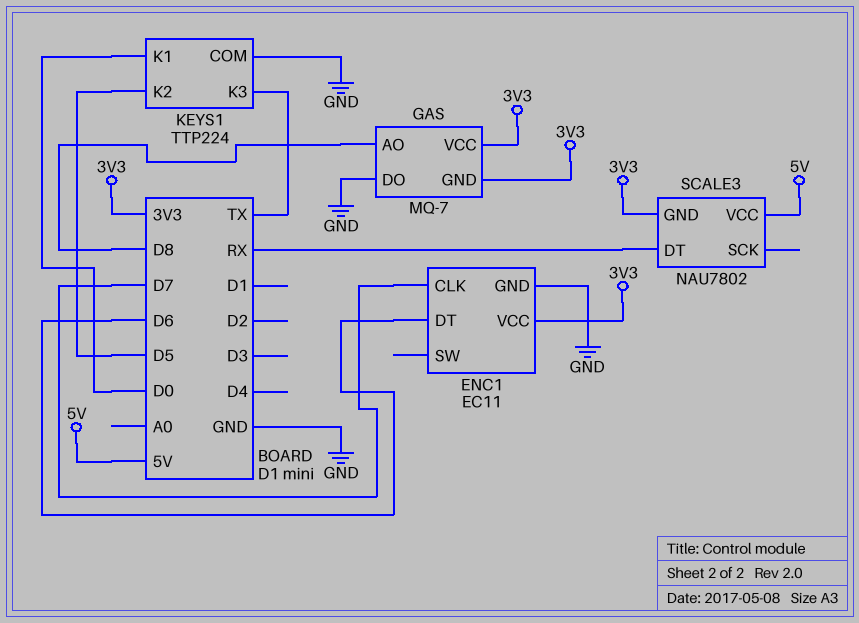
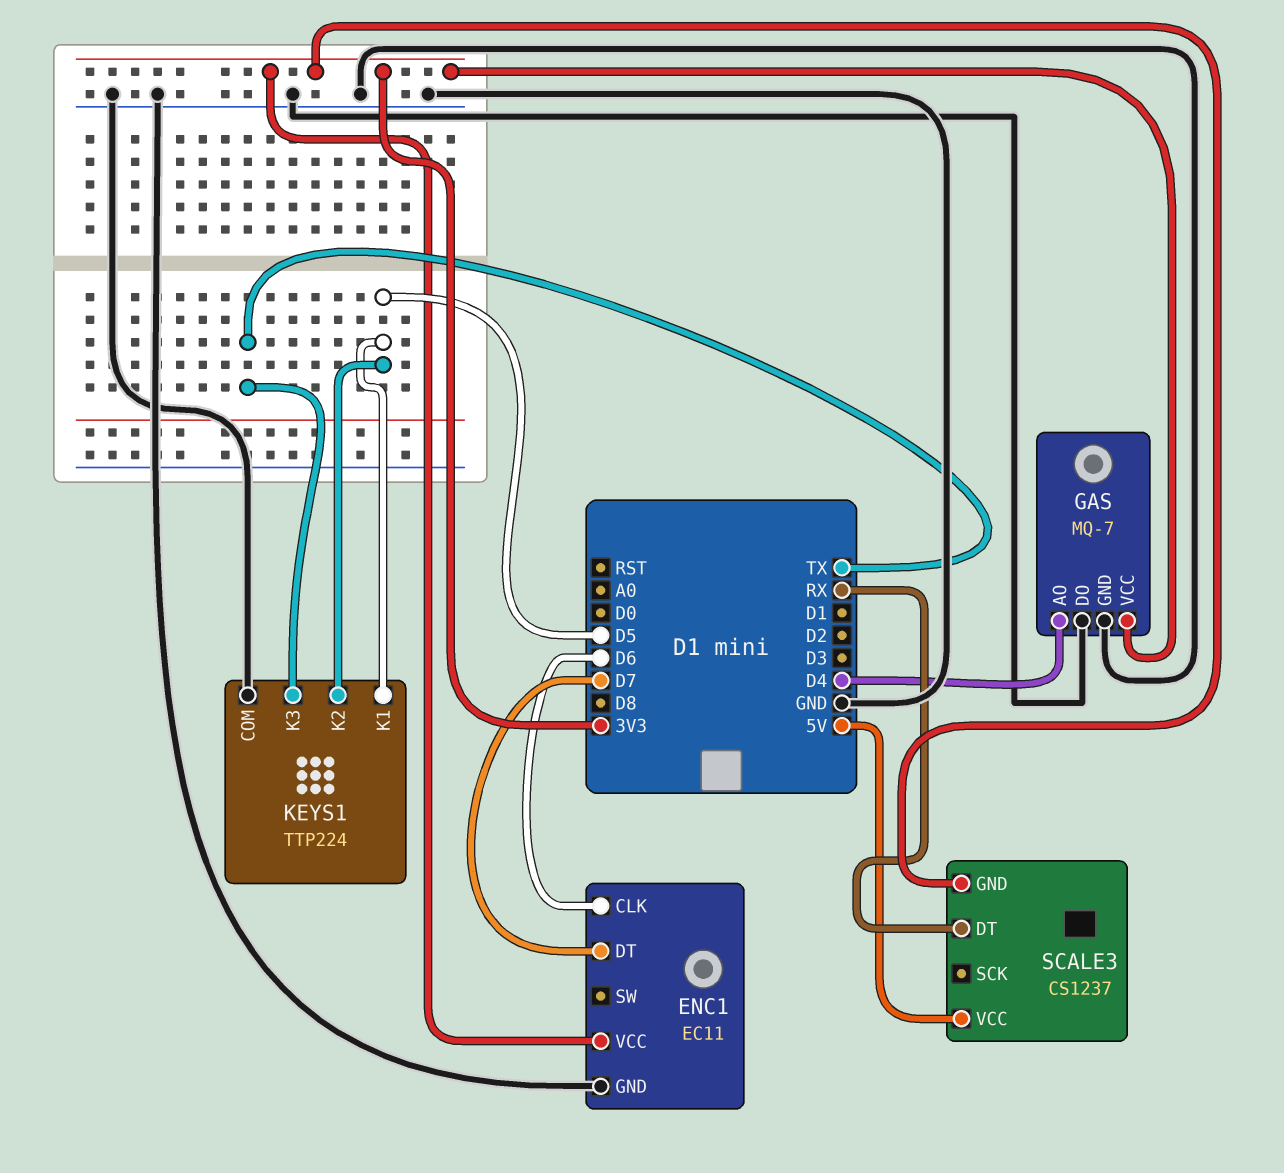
ENC1 pin CLK: D7 -> D6
ENC1 pin DT: D6 -> D7
GAS pin AO: D8 -> D4
GAS pin GND: 3V3 -> GND
KEYS1 pin K1: D0 -> D5
SCALE3: NAU7802 -> CS1237

